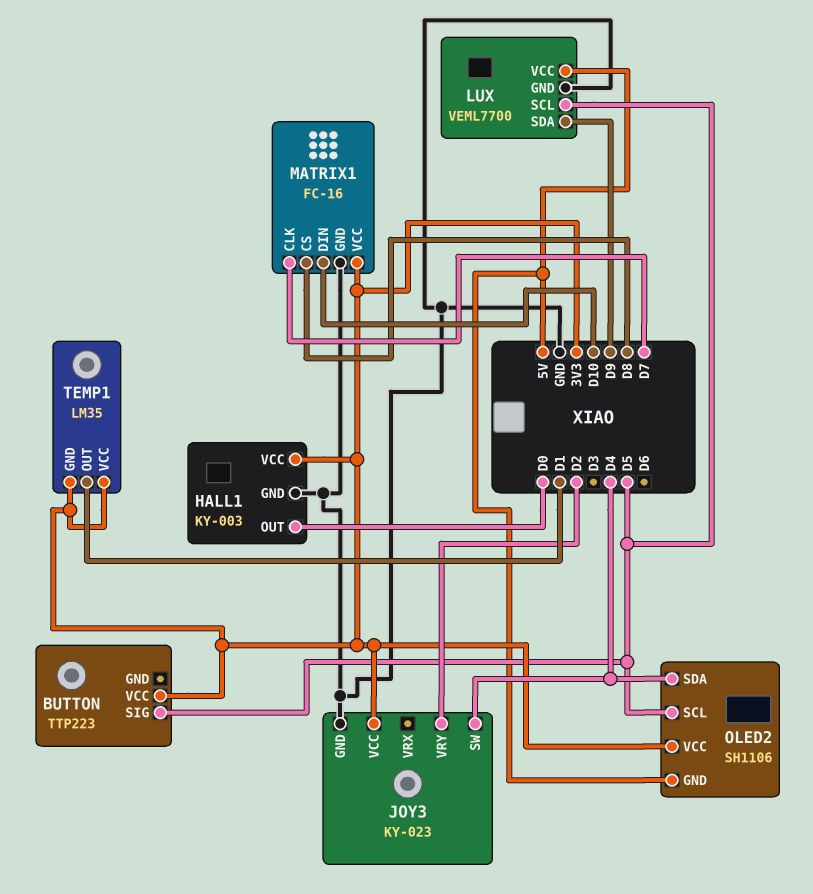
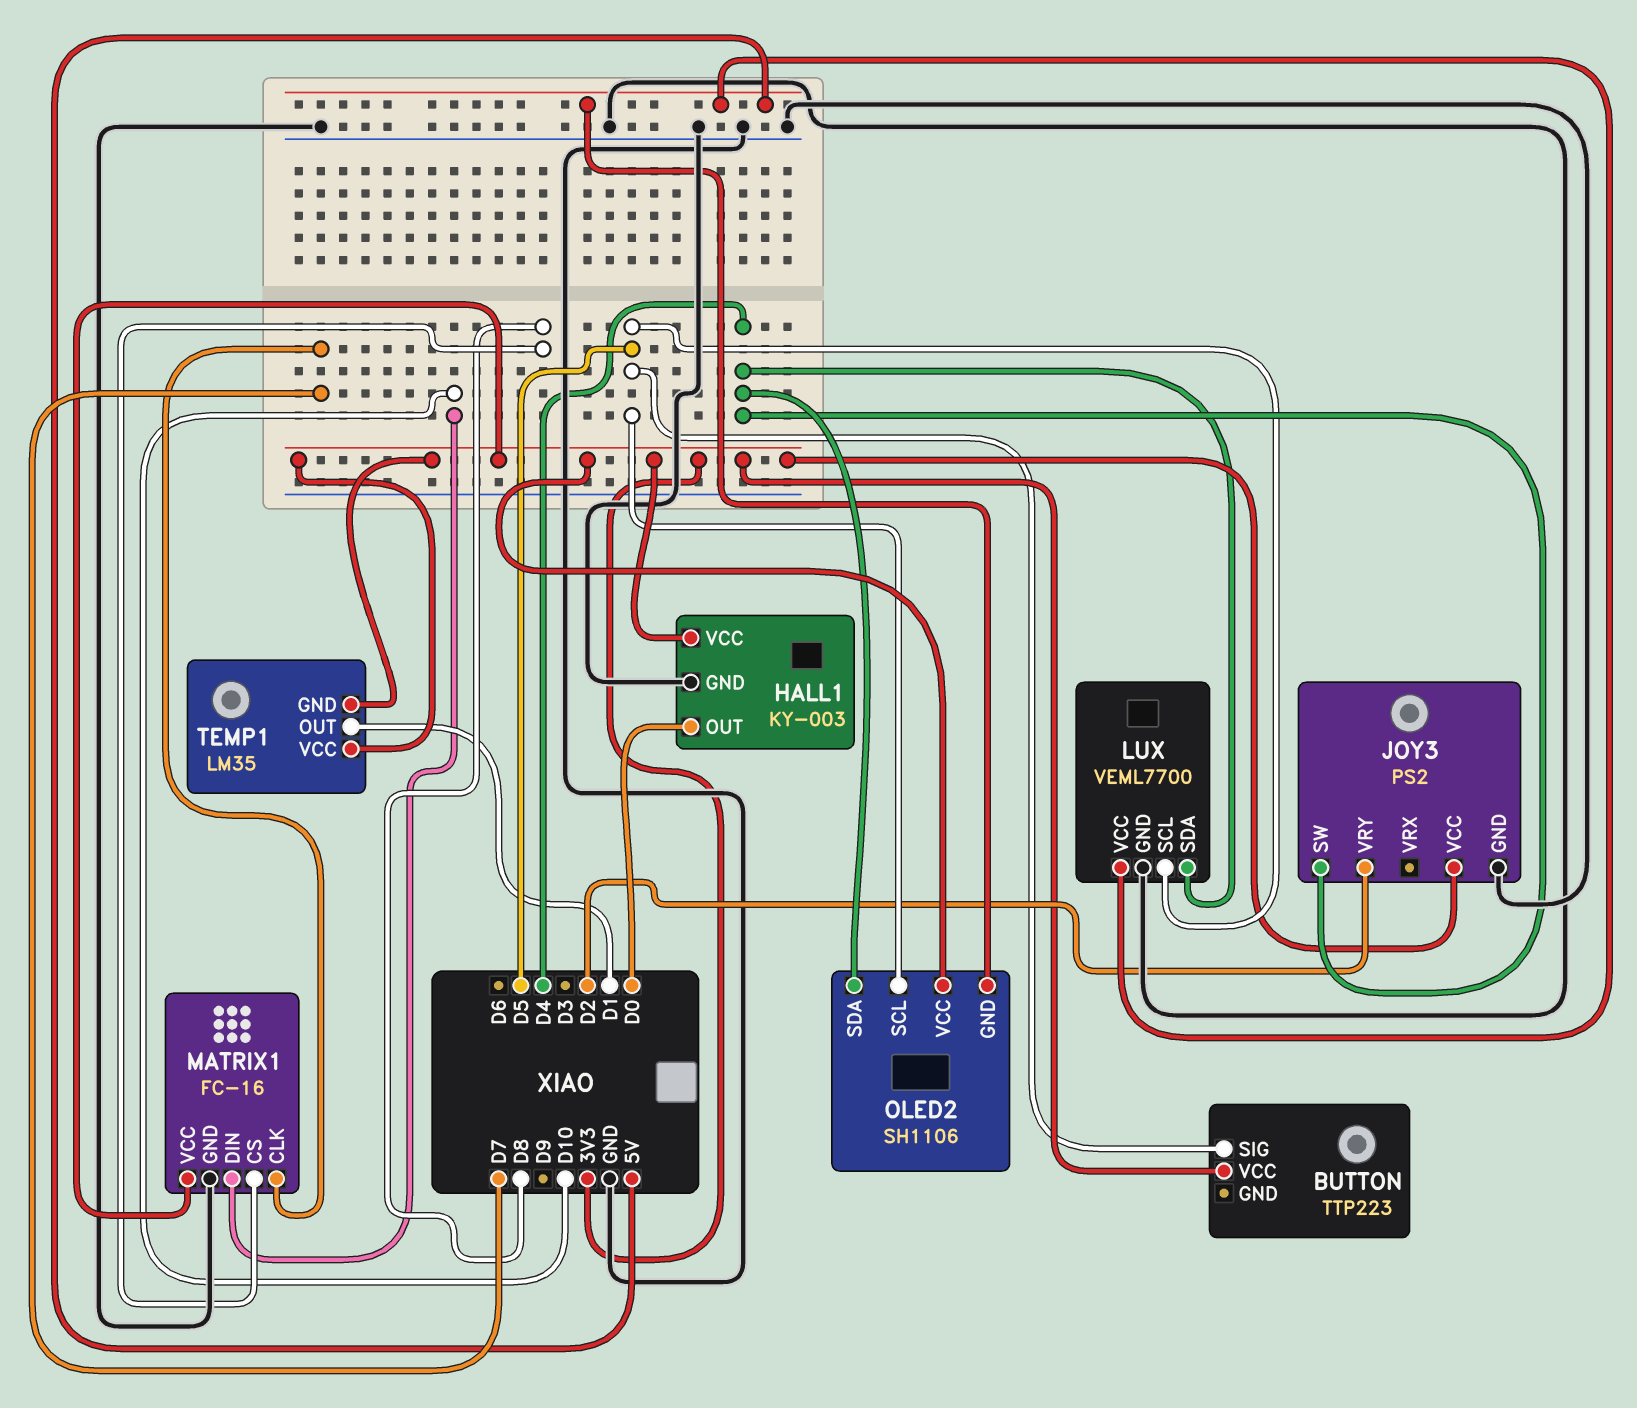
JOY3: KY-023 -> PS2
LUX pin SDA: D9 -> D4

